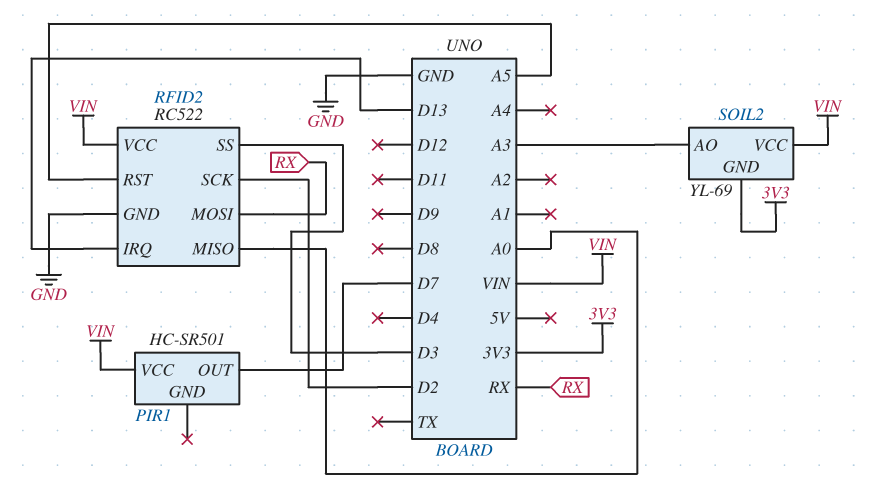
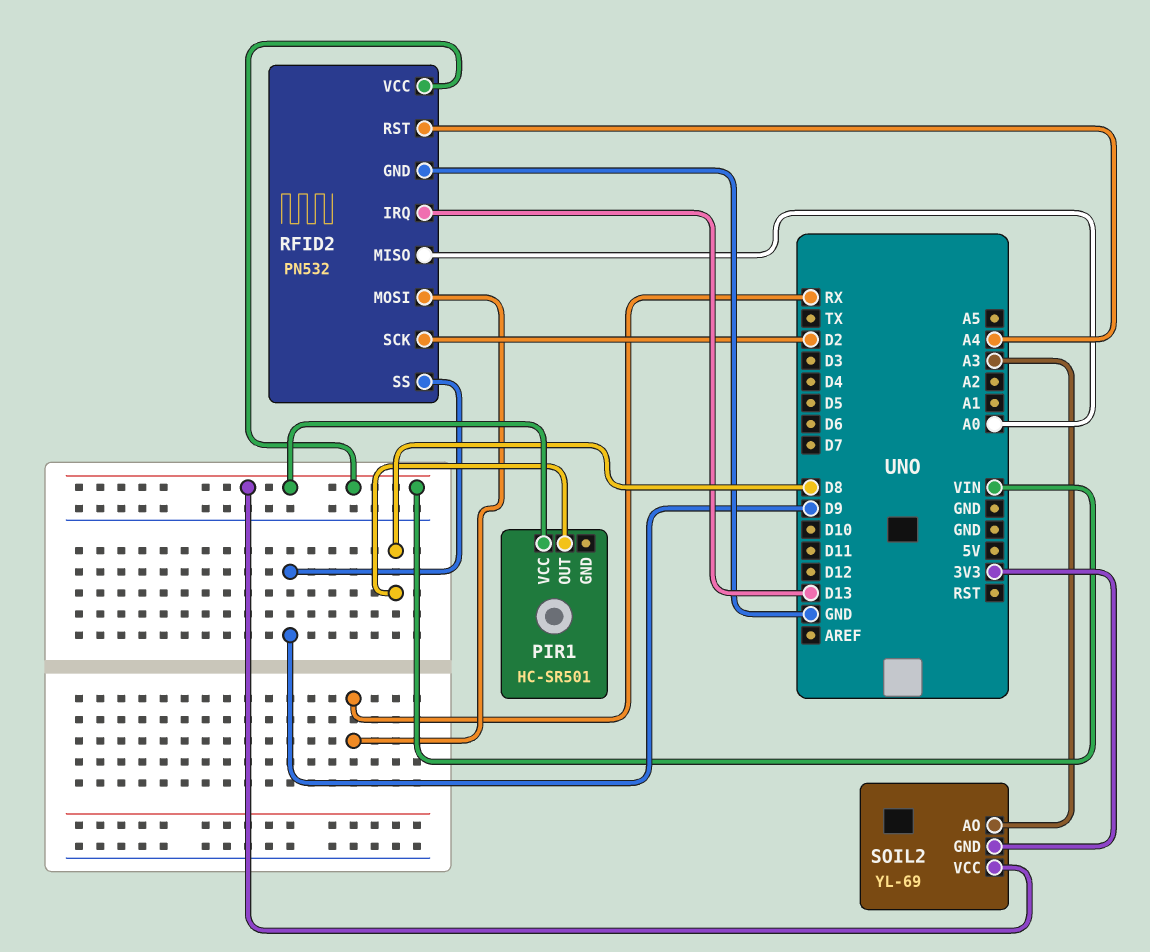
PIR1 pin OUT: D7 -> D8
RFID2: RC522 -> PN532
RFID2 pin RST: A5 -> A4
RFID2 pin SS: D3 -> D9

